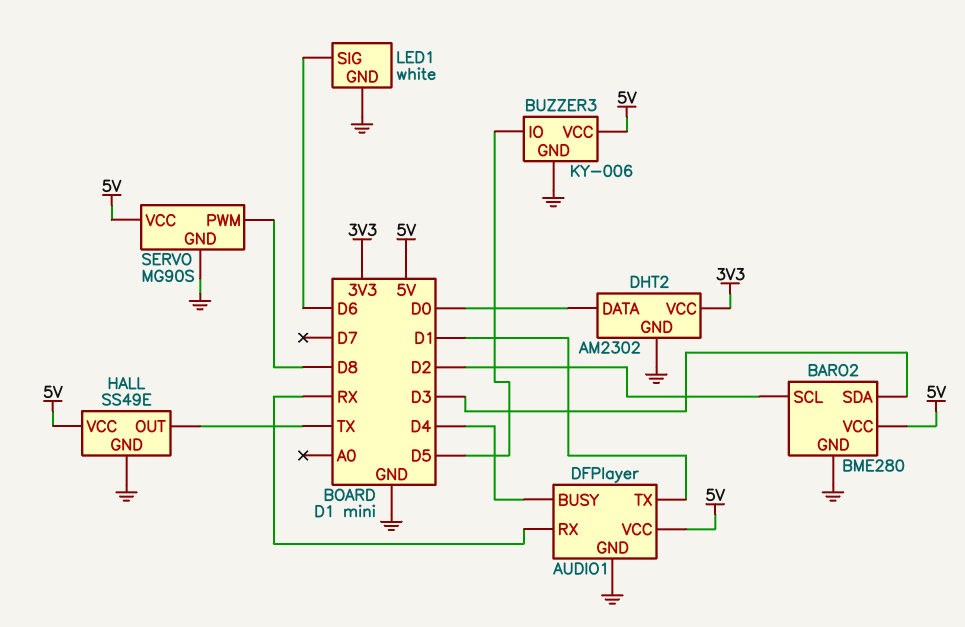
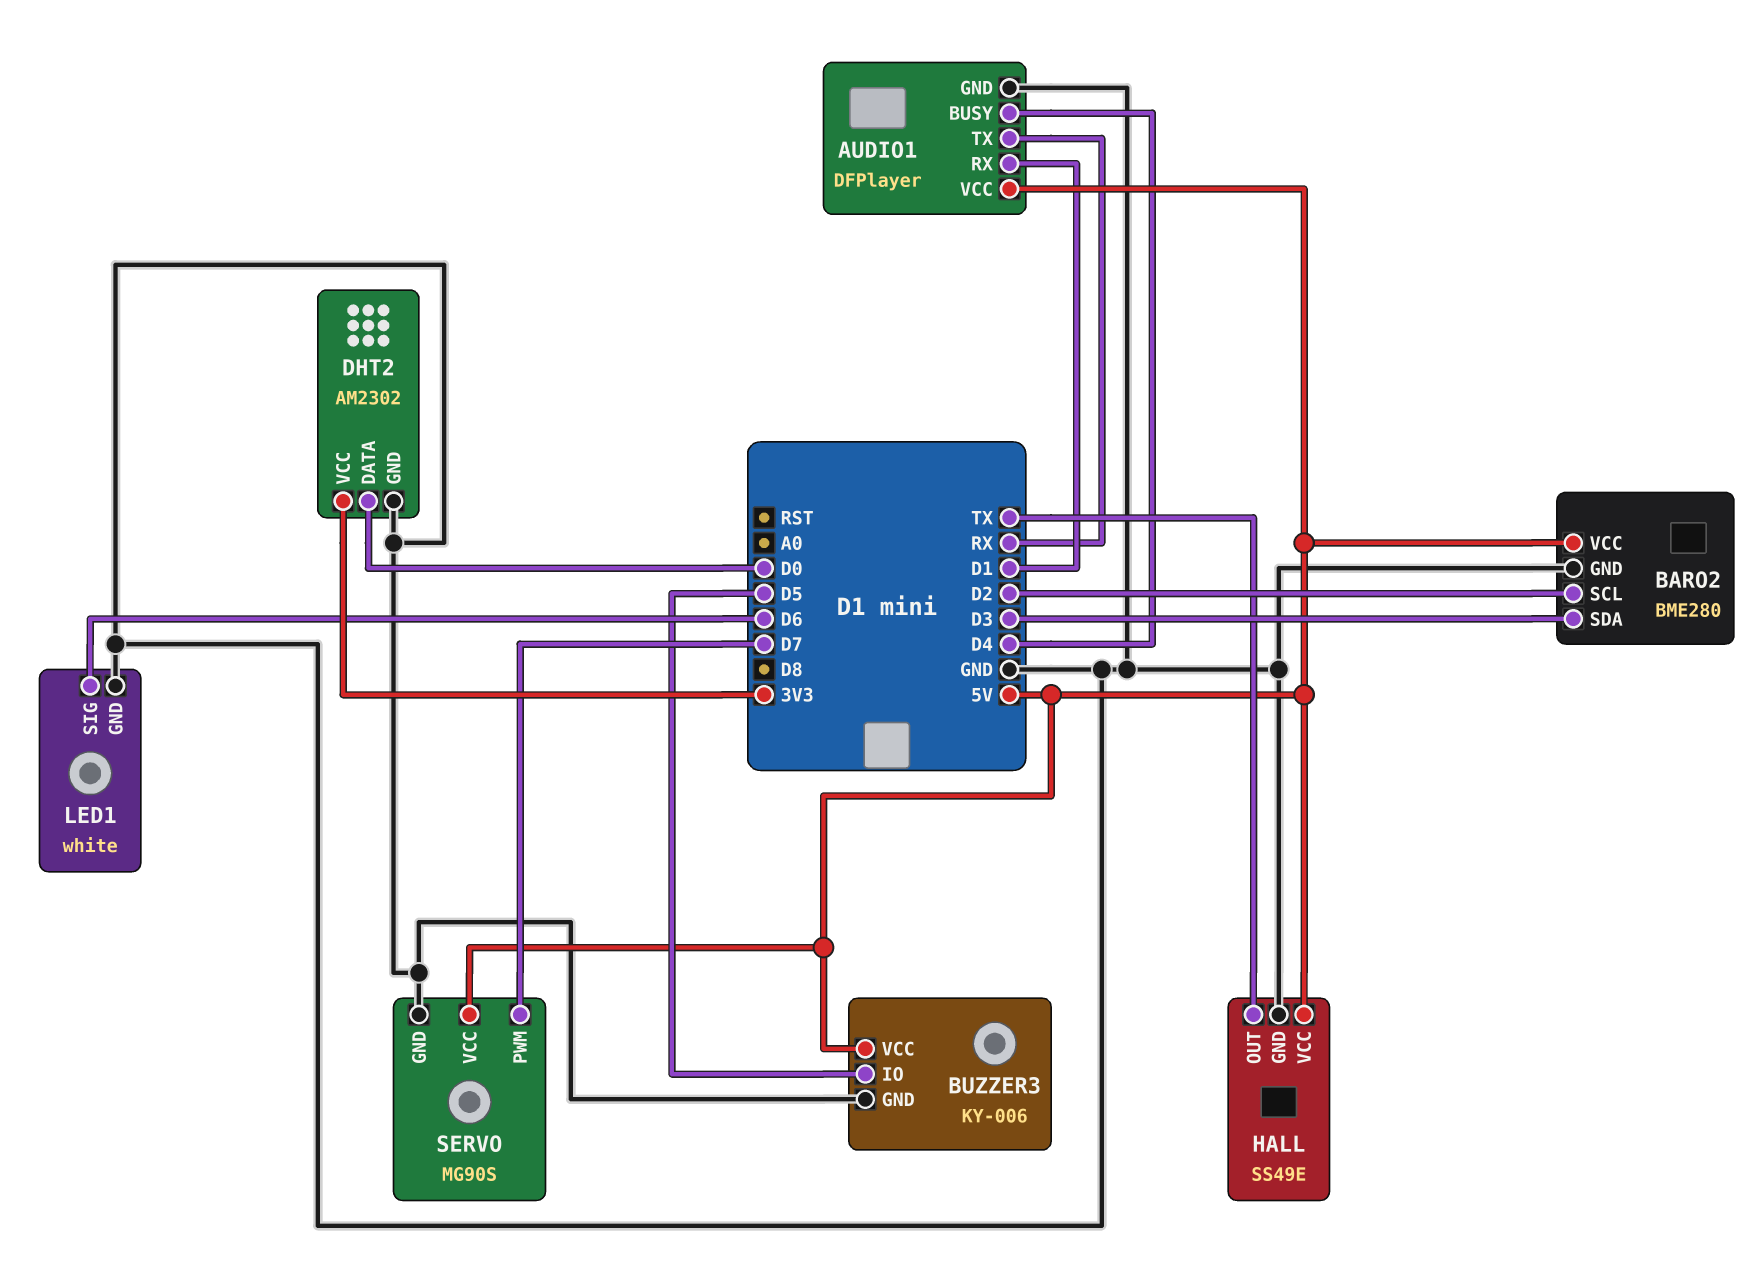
AUDIO1 pin RX: RX -> D1
AUDIO1 pin TX: D1 -> RX
SERVO pin PWM: D8 -> D7

